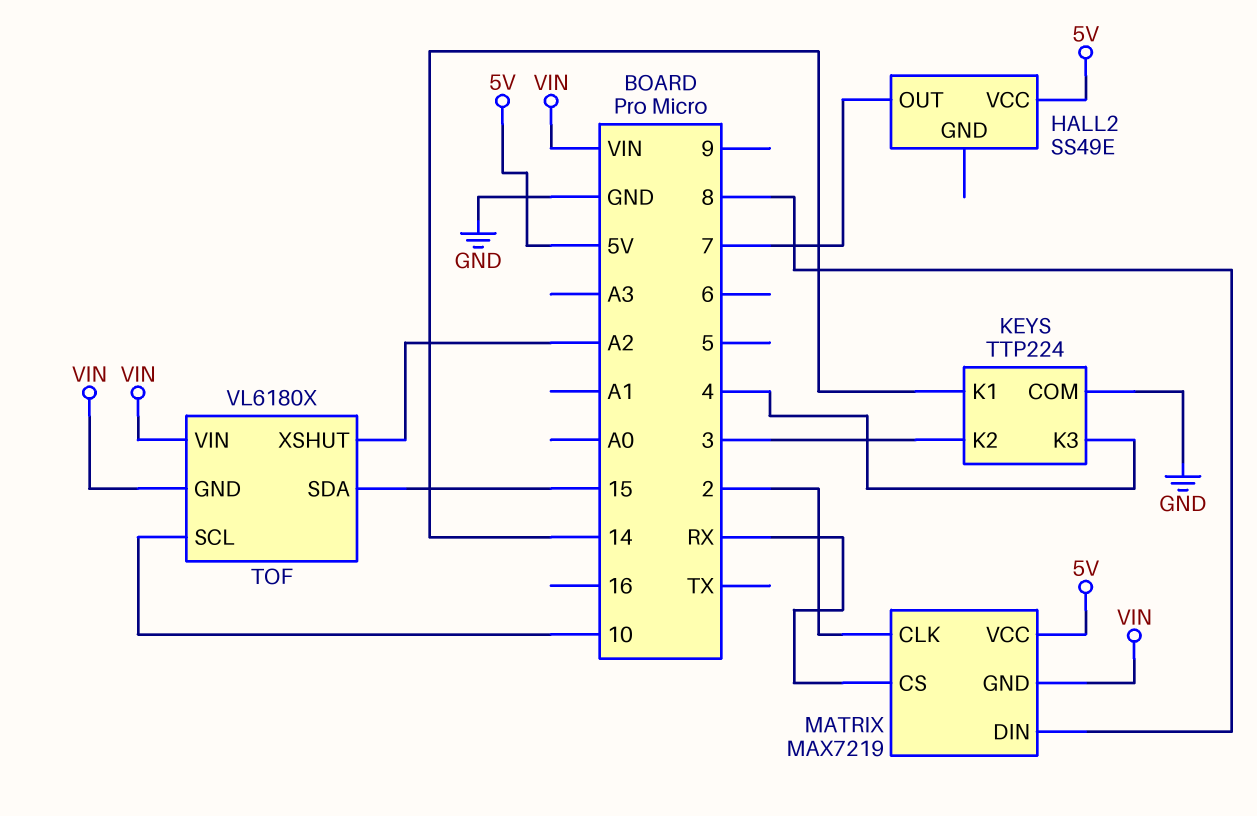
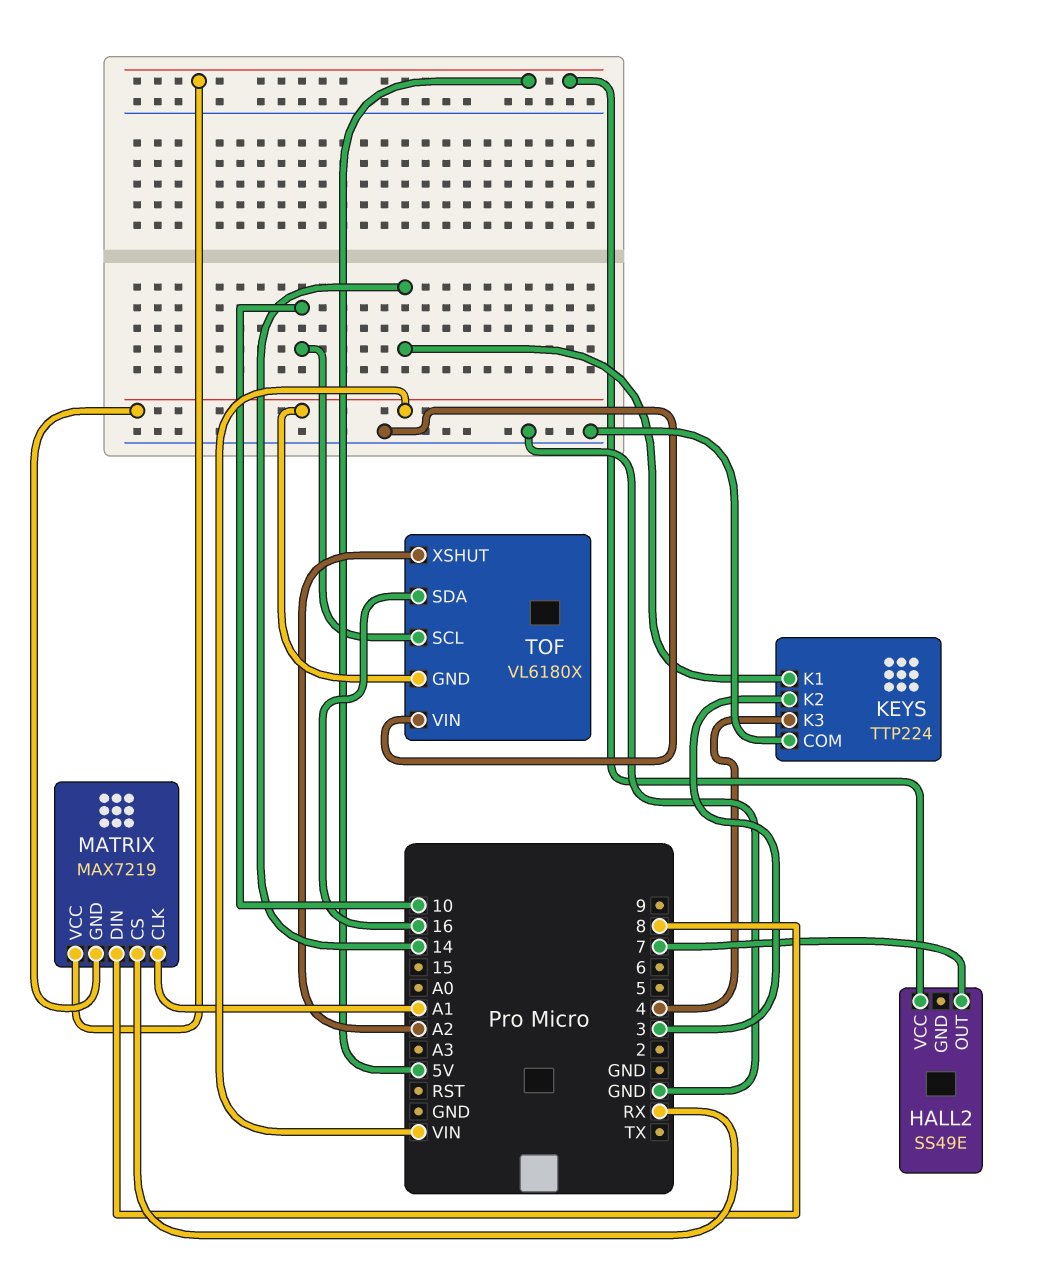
MATRIX pin CLK: 2 -> A1
TOF pin SDA: 15 -> 16
TOF pin VIN: VIN -> GND

